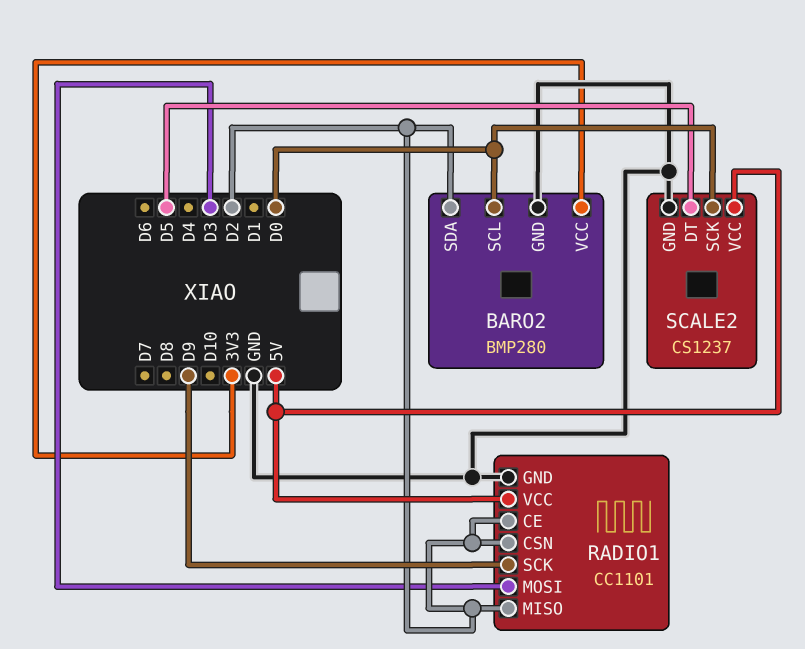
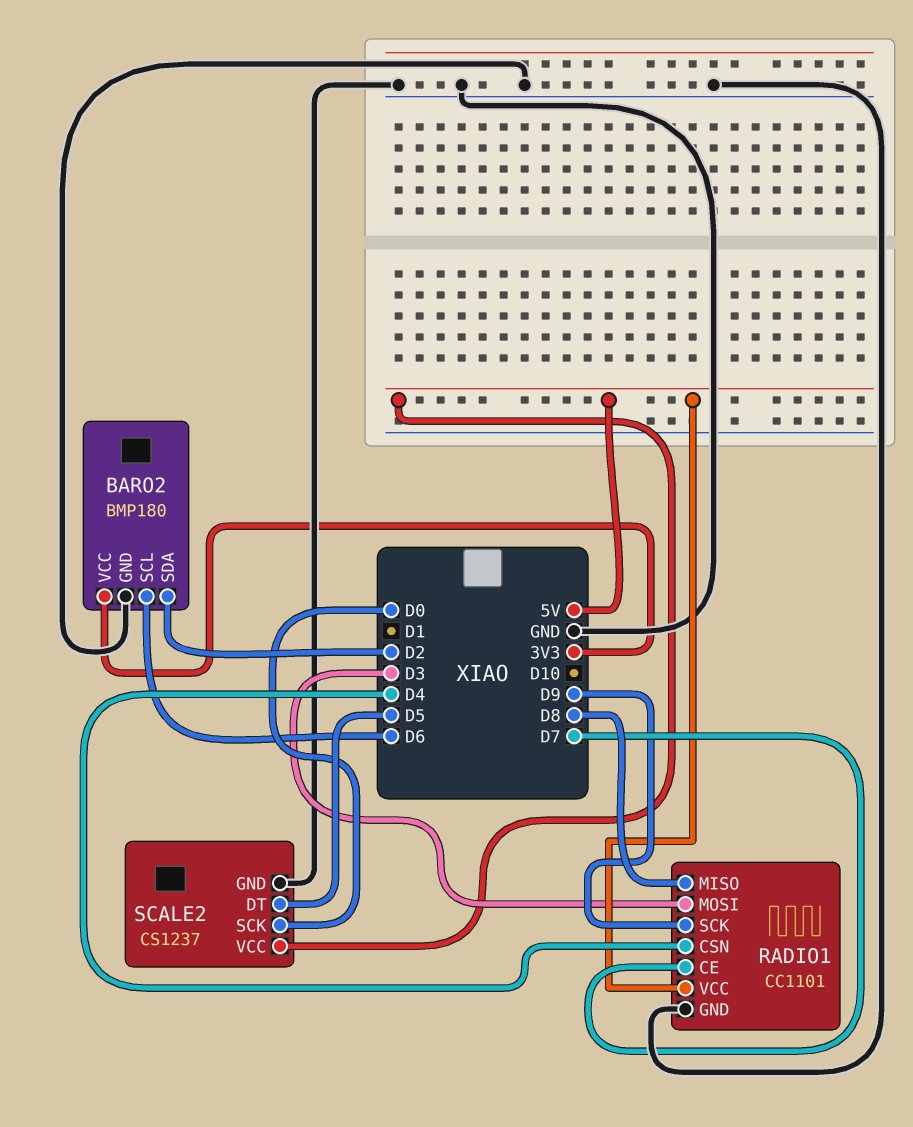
BARO2: BMP280 -> BMP180
BARO2 pin SCL: D0 -> D6
RADIO1 pin CE: D2 -> D7
RADIO1 pin CSN: D2 -> D4
RADIO1 pin MISO: D2 -> D8

